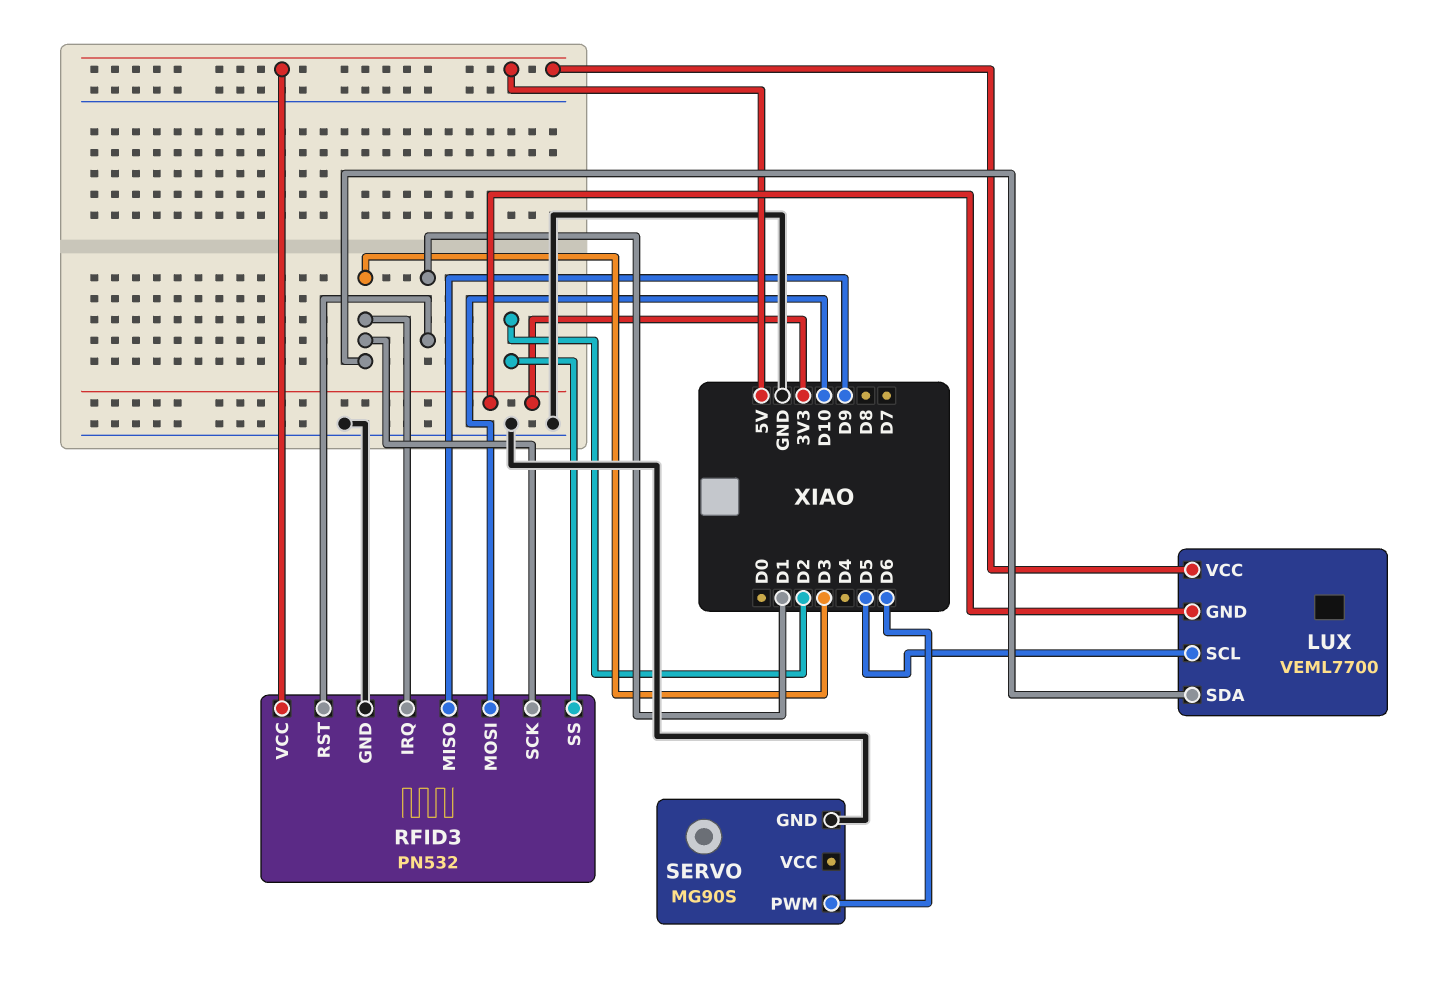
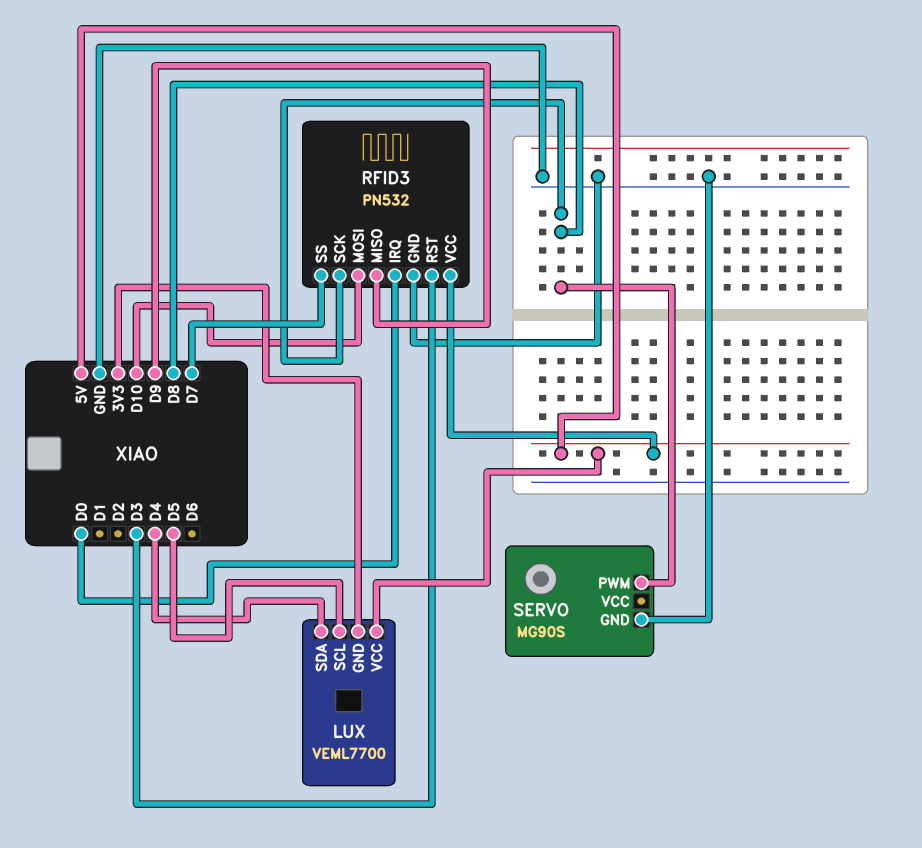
LUX pin SDA: D3 -> D4
RFID3 pin IRQ: D3 -> D0
RFID3 pin RST: D1 -> D3
RFID3 pin SCK: D3 -> D8
RFID3 pin SS: D2 -> D7
SERVO pin PWM: D6 -> D8

